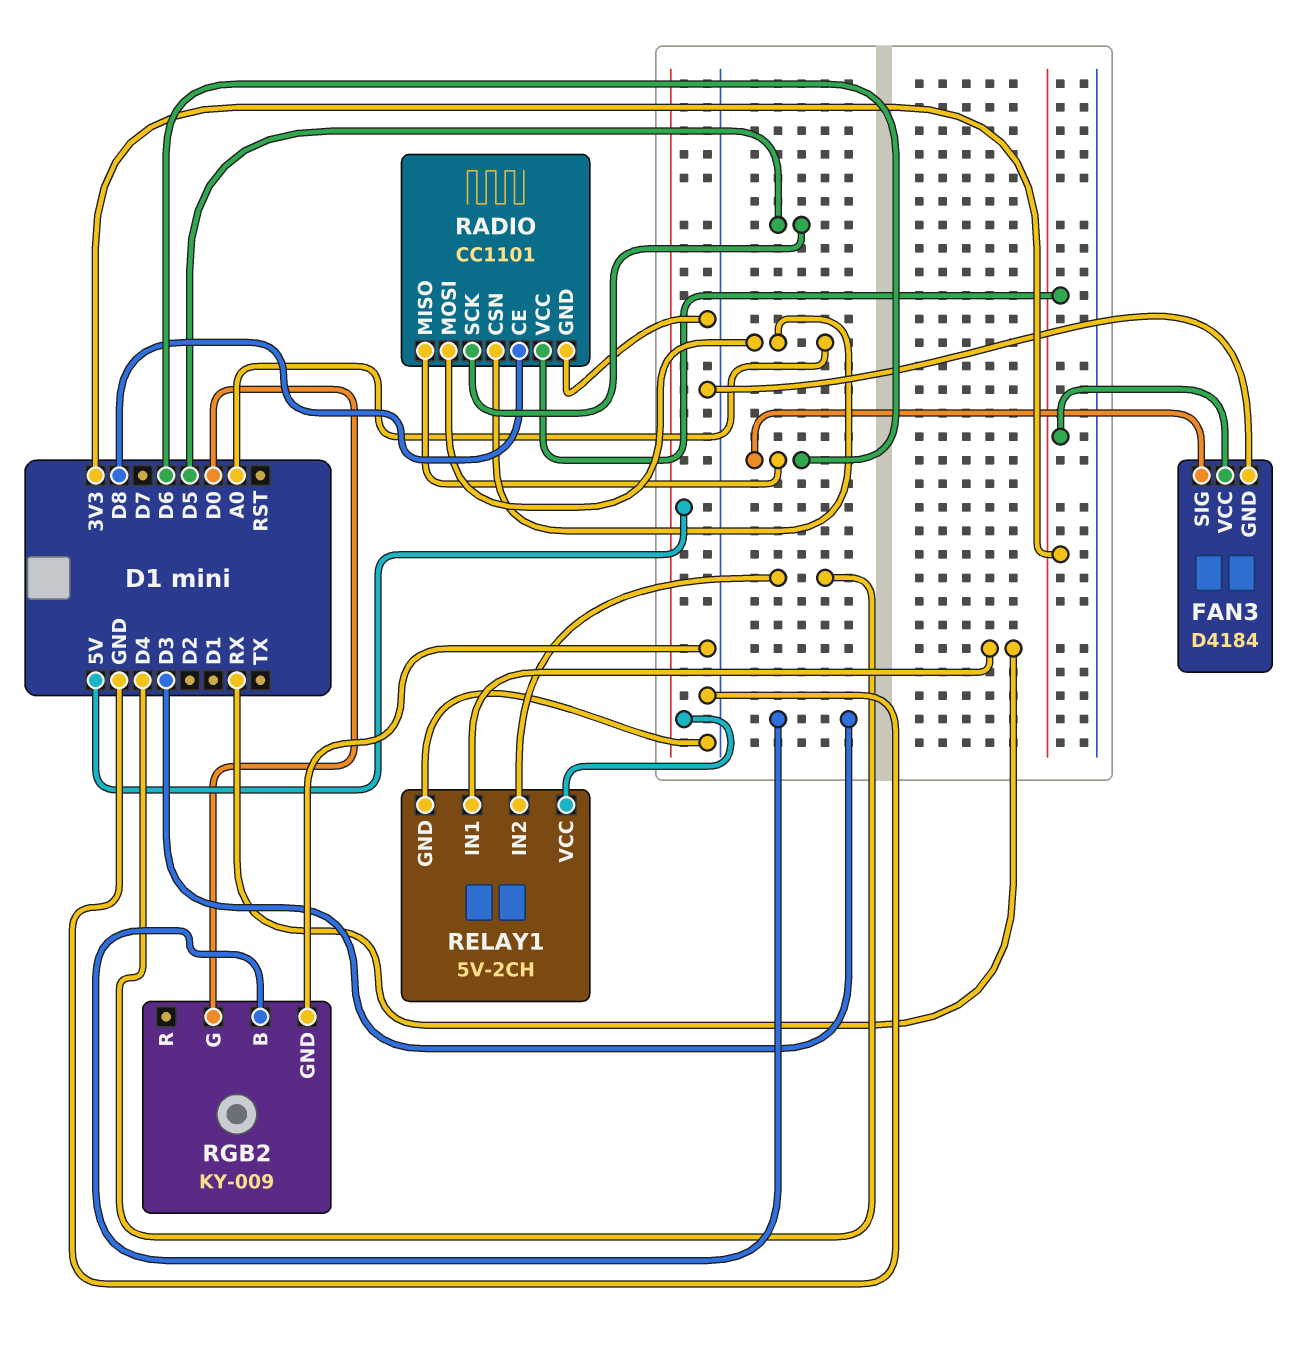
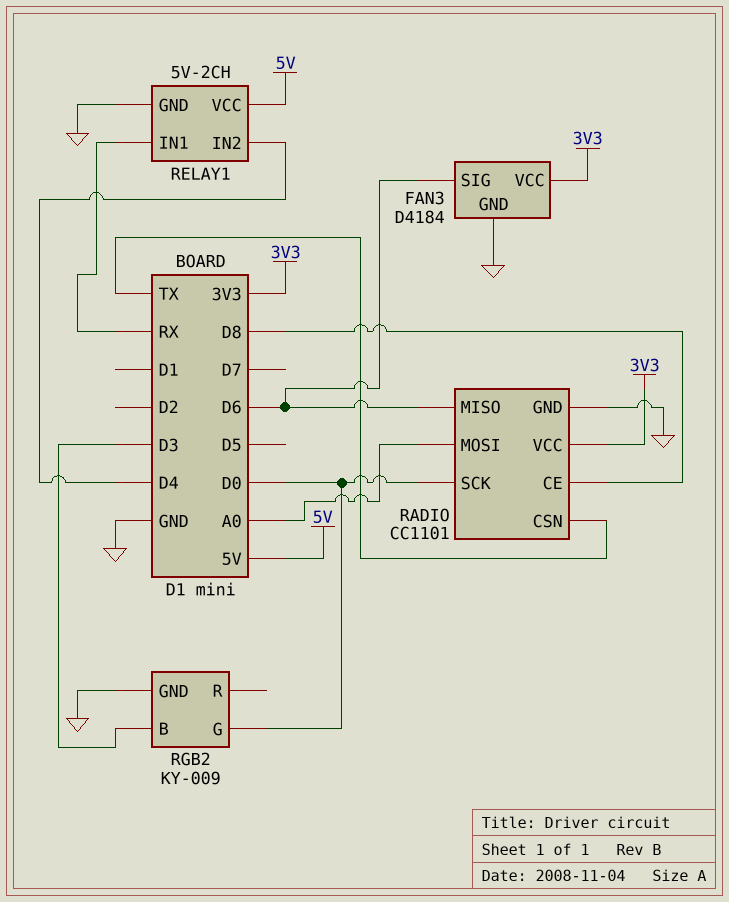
RADIO pin CSN: A0 -> TX
RADIO pin SCK: D5 -> D0

